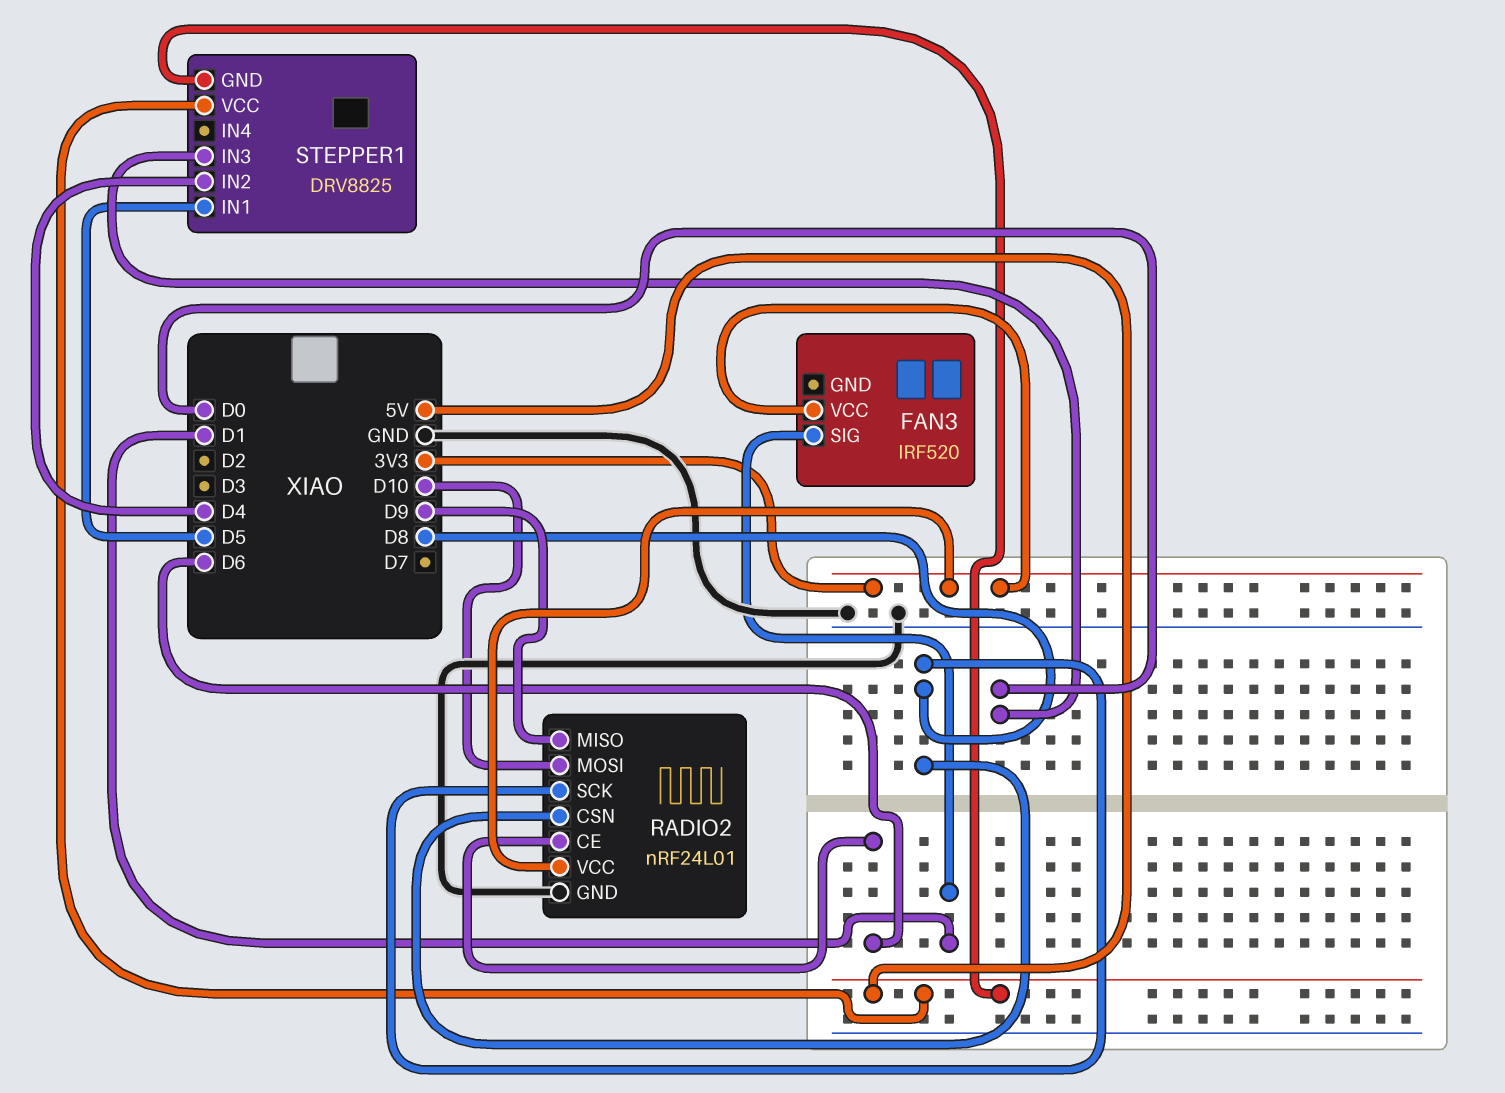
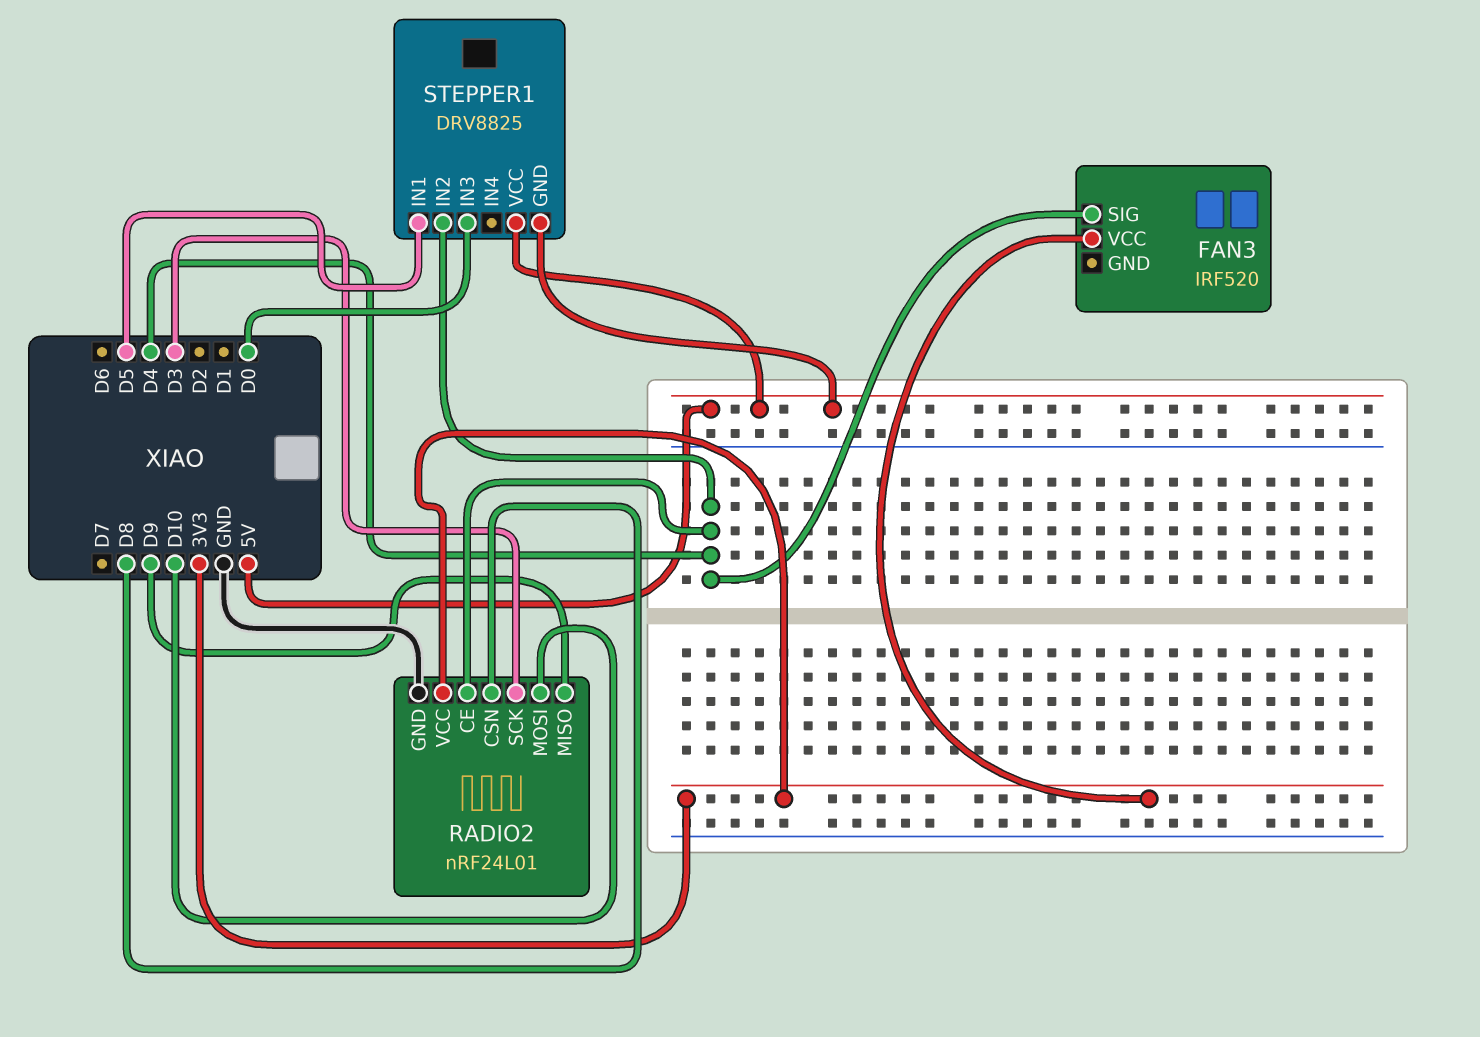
FAN3 pin SIG: D1 -> D4
RADIO2 pin CE: D6 -> D4
RADIO2 pin SCK: D8 -> D3

